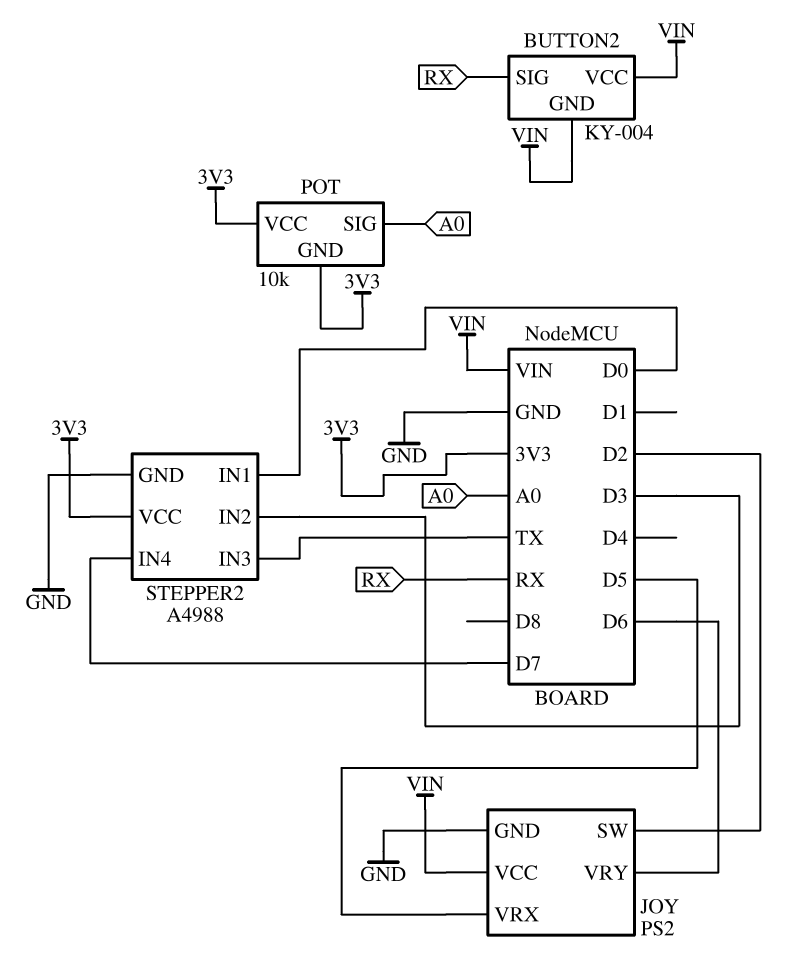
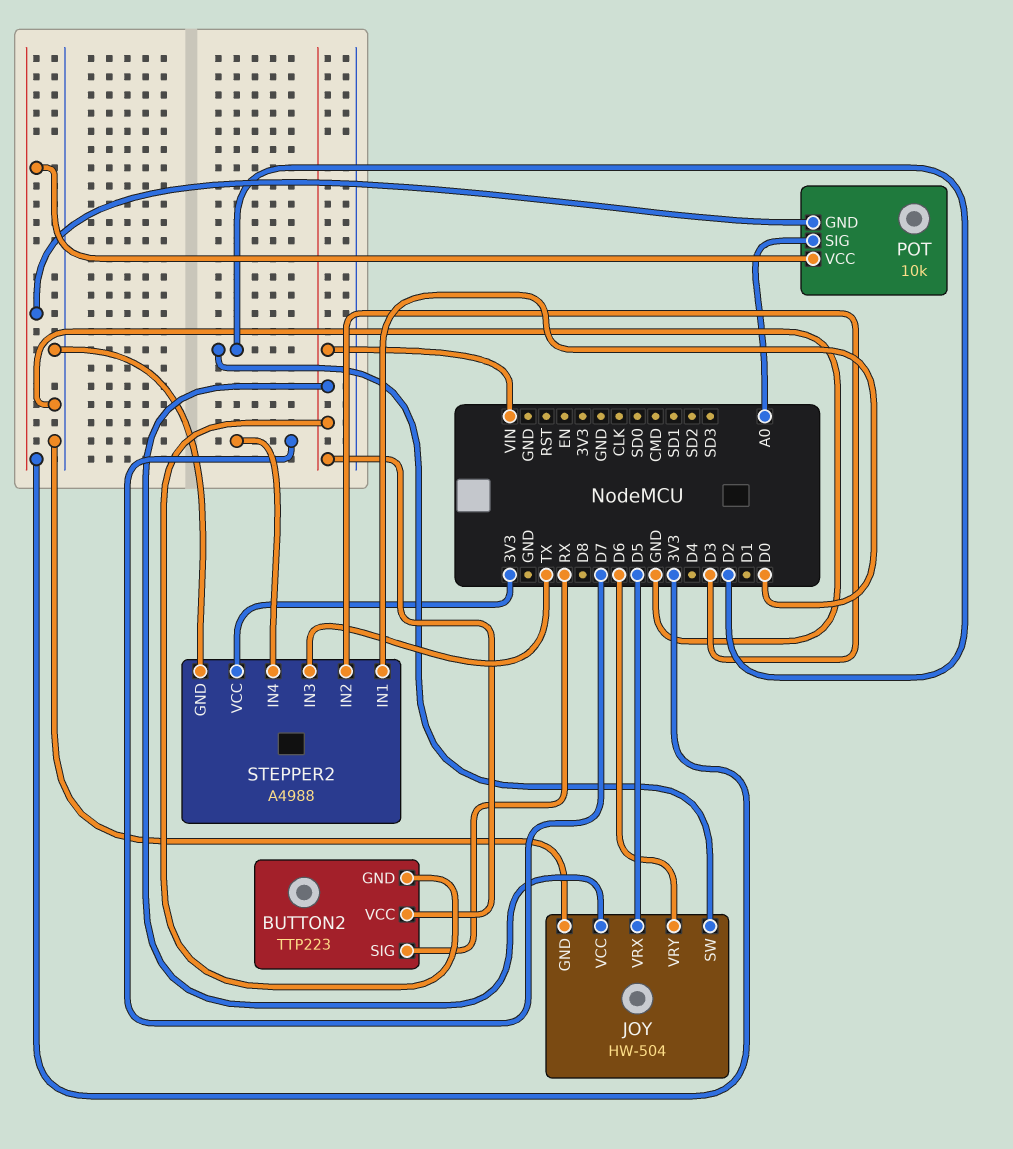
BUTTON2: KY-004 -> TTP223
JOY: PS2 -> HW-504

